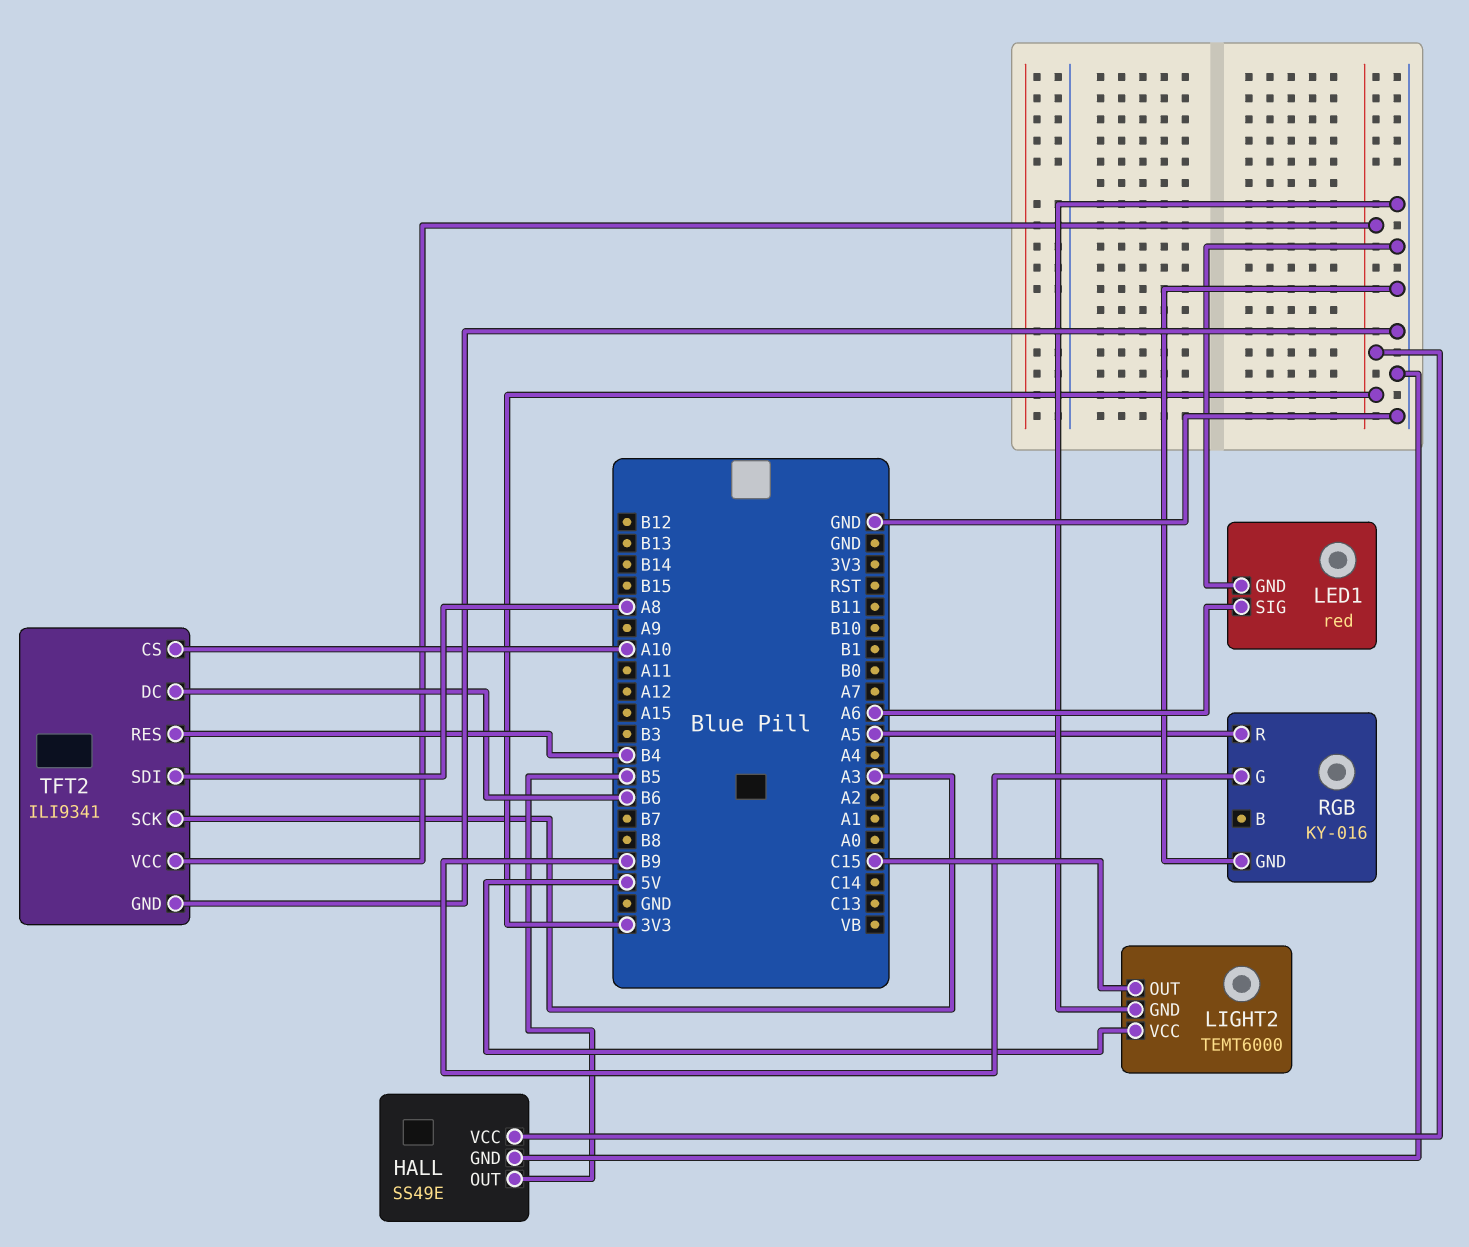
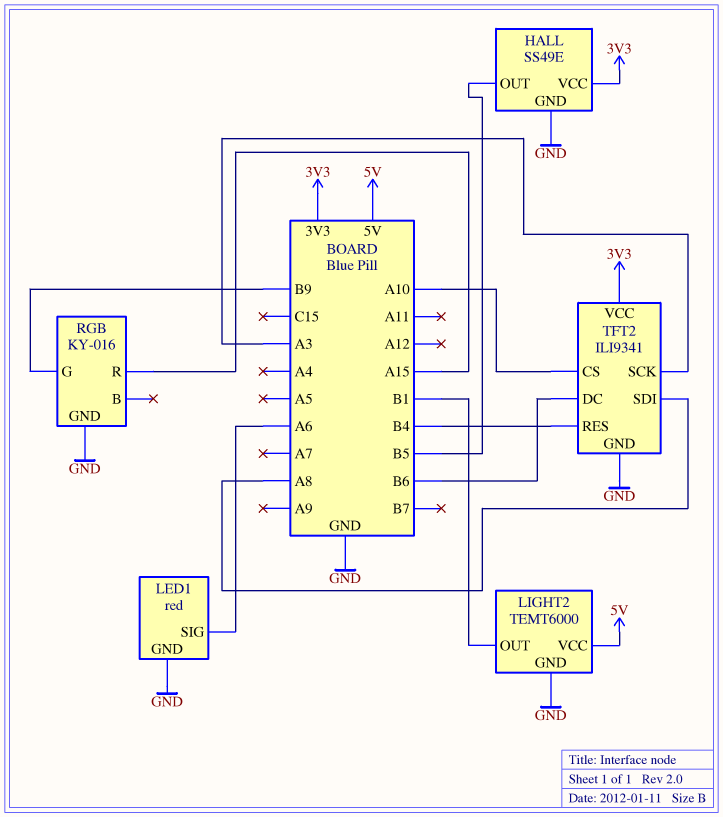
LIGHT2 pin OUT: C15 -> B1
RGB pin R: A5 -> A15

